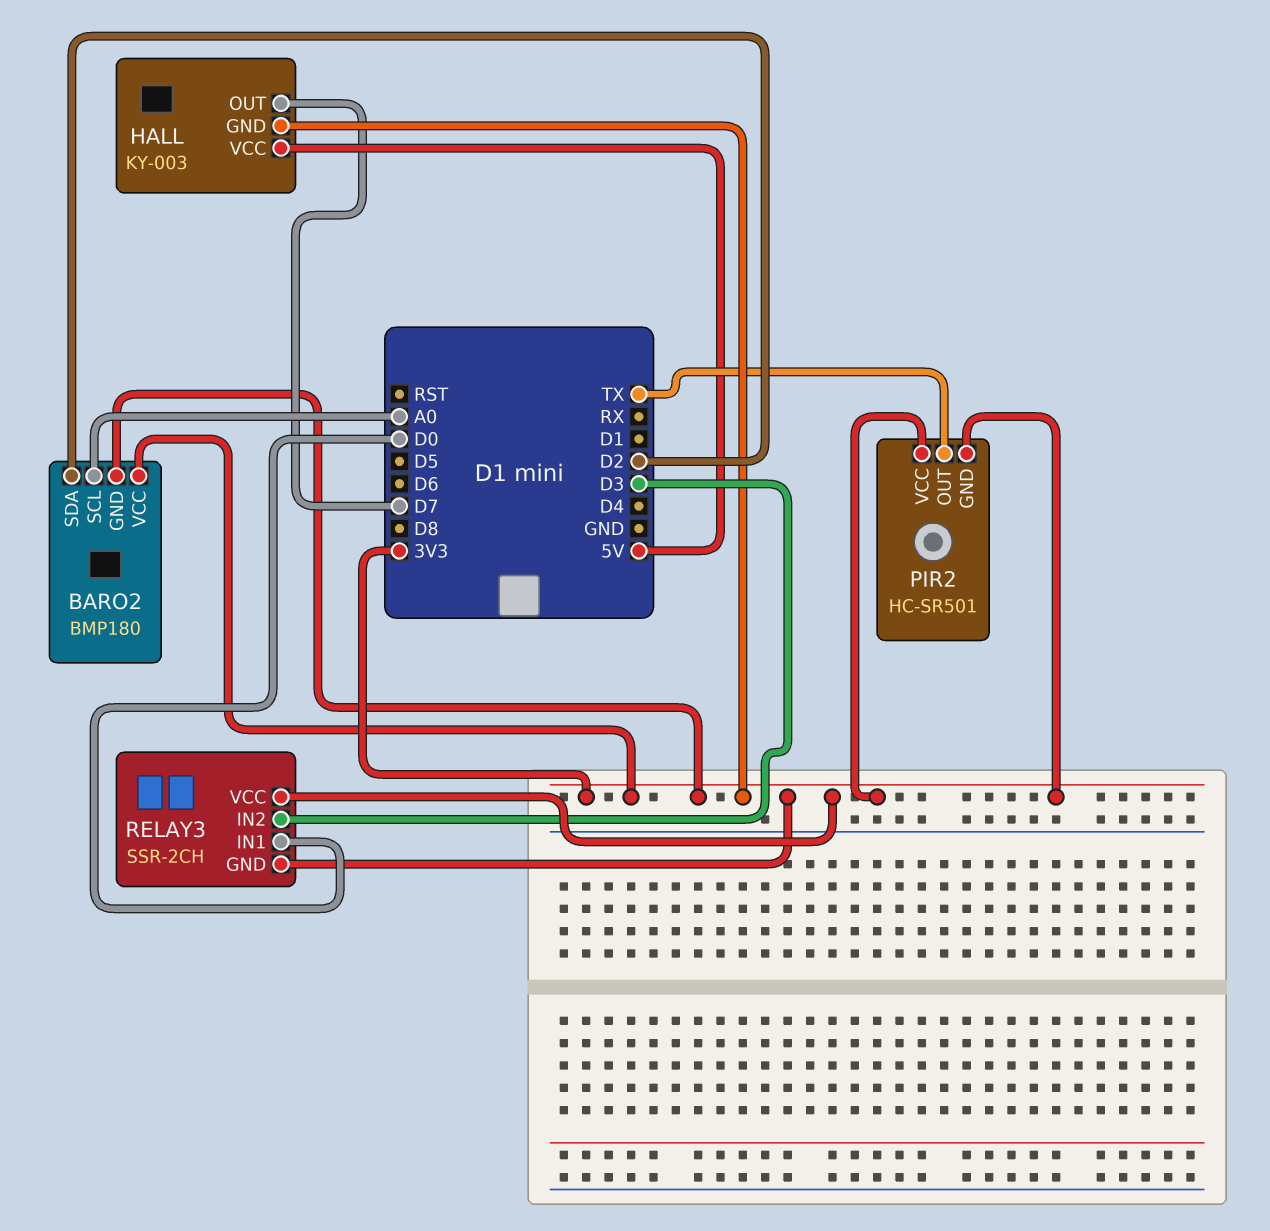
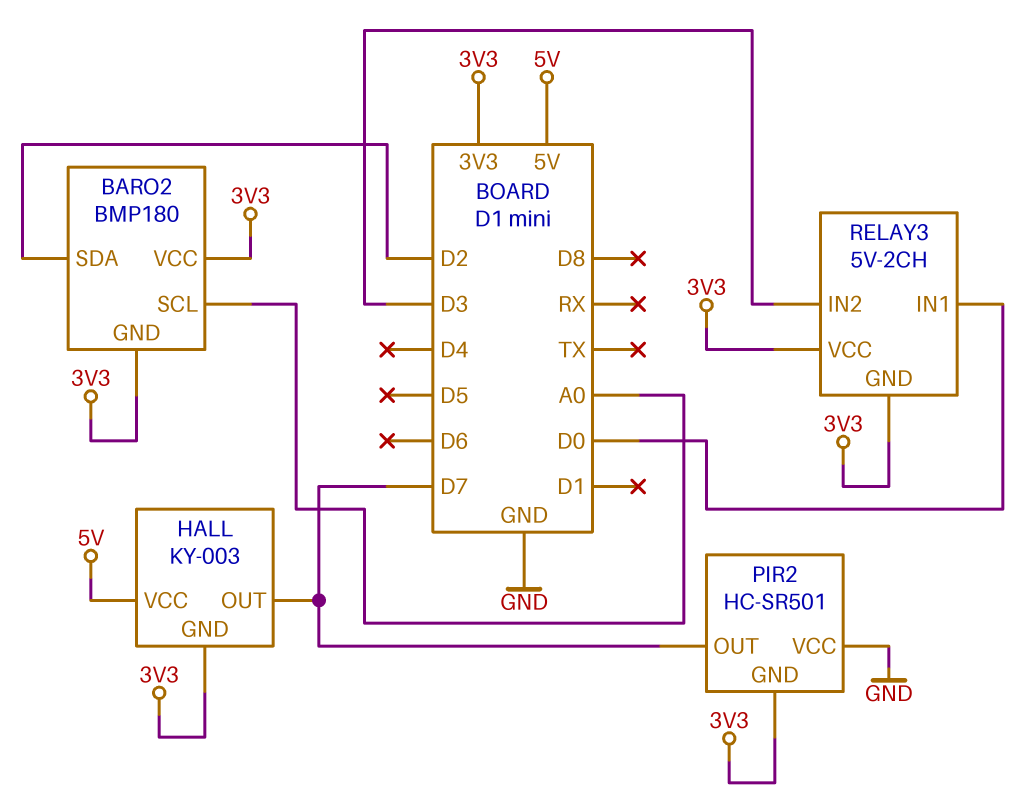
PIR2 pin OUT: TX -> D7
PIR2 pin VCC: 3V3 -> GND
RELAY3: SSR-2CH -> 5V-2CH

